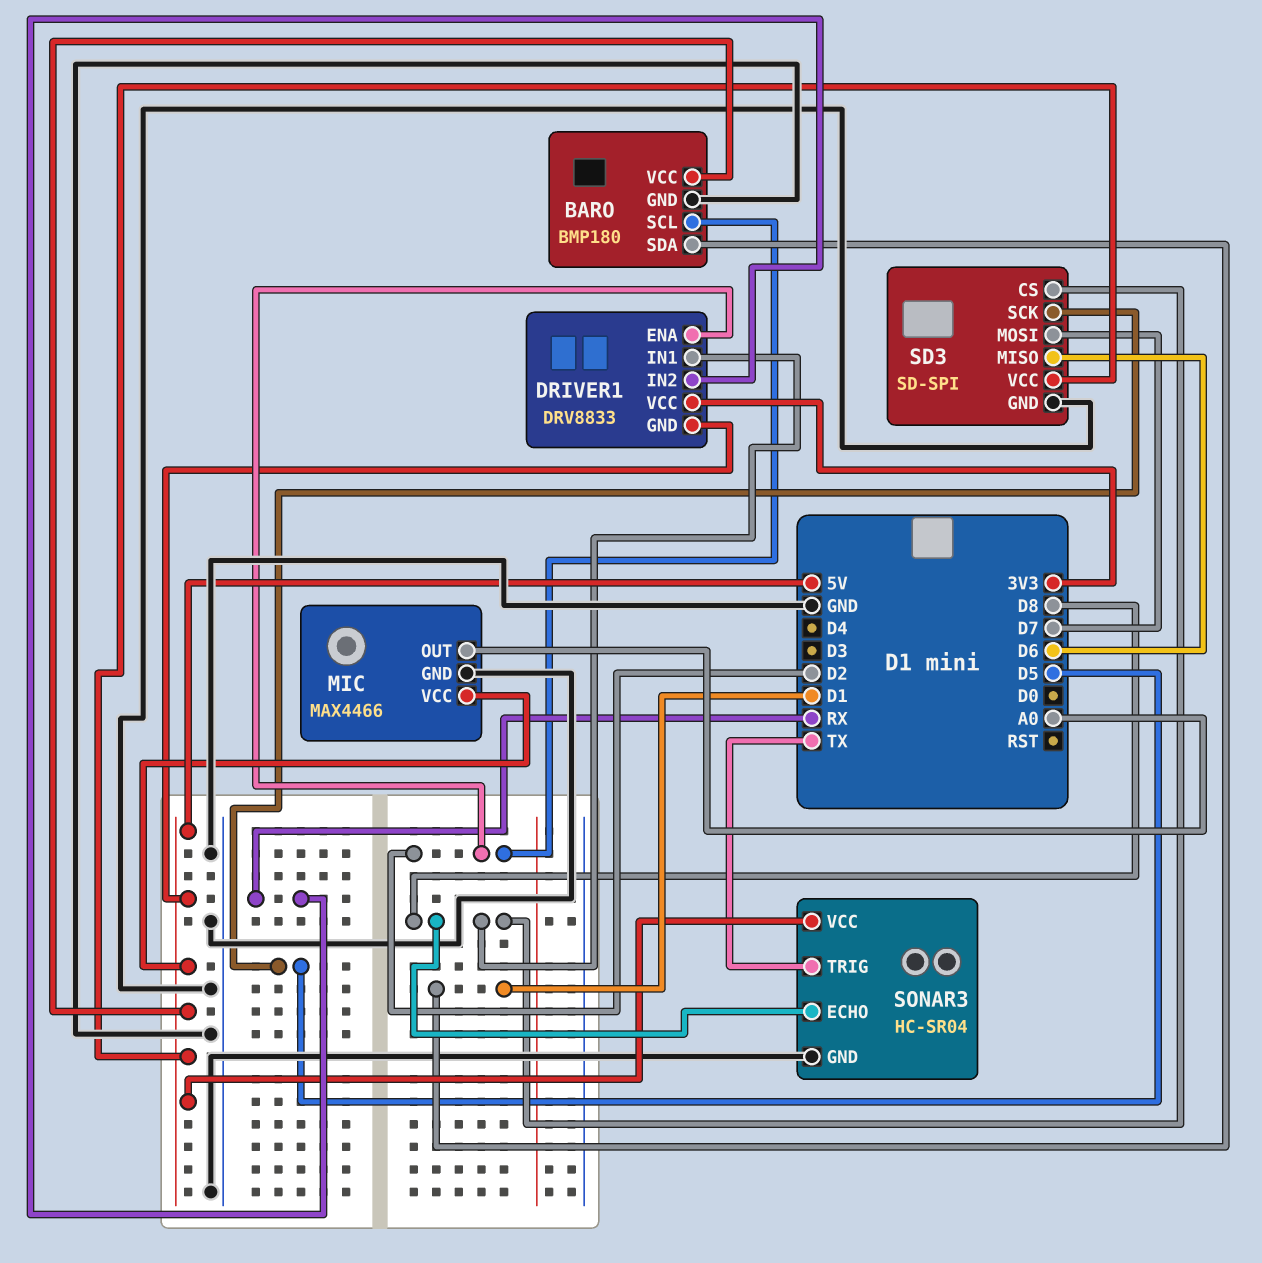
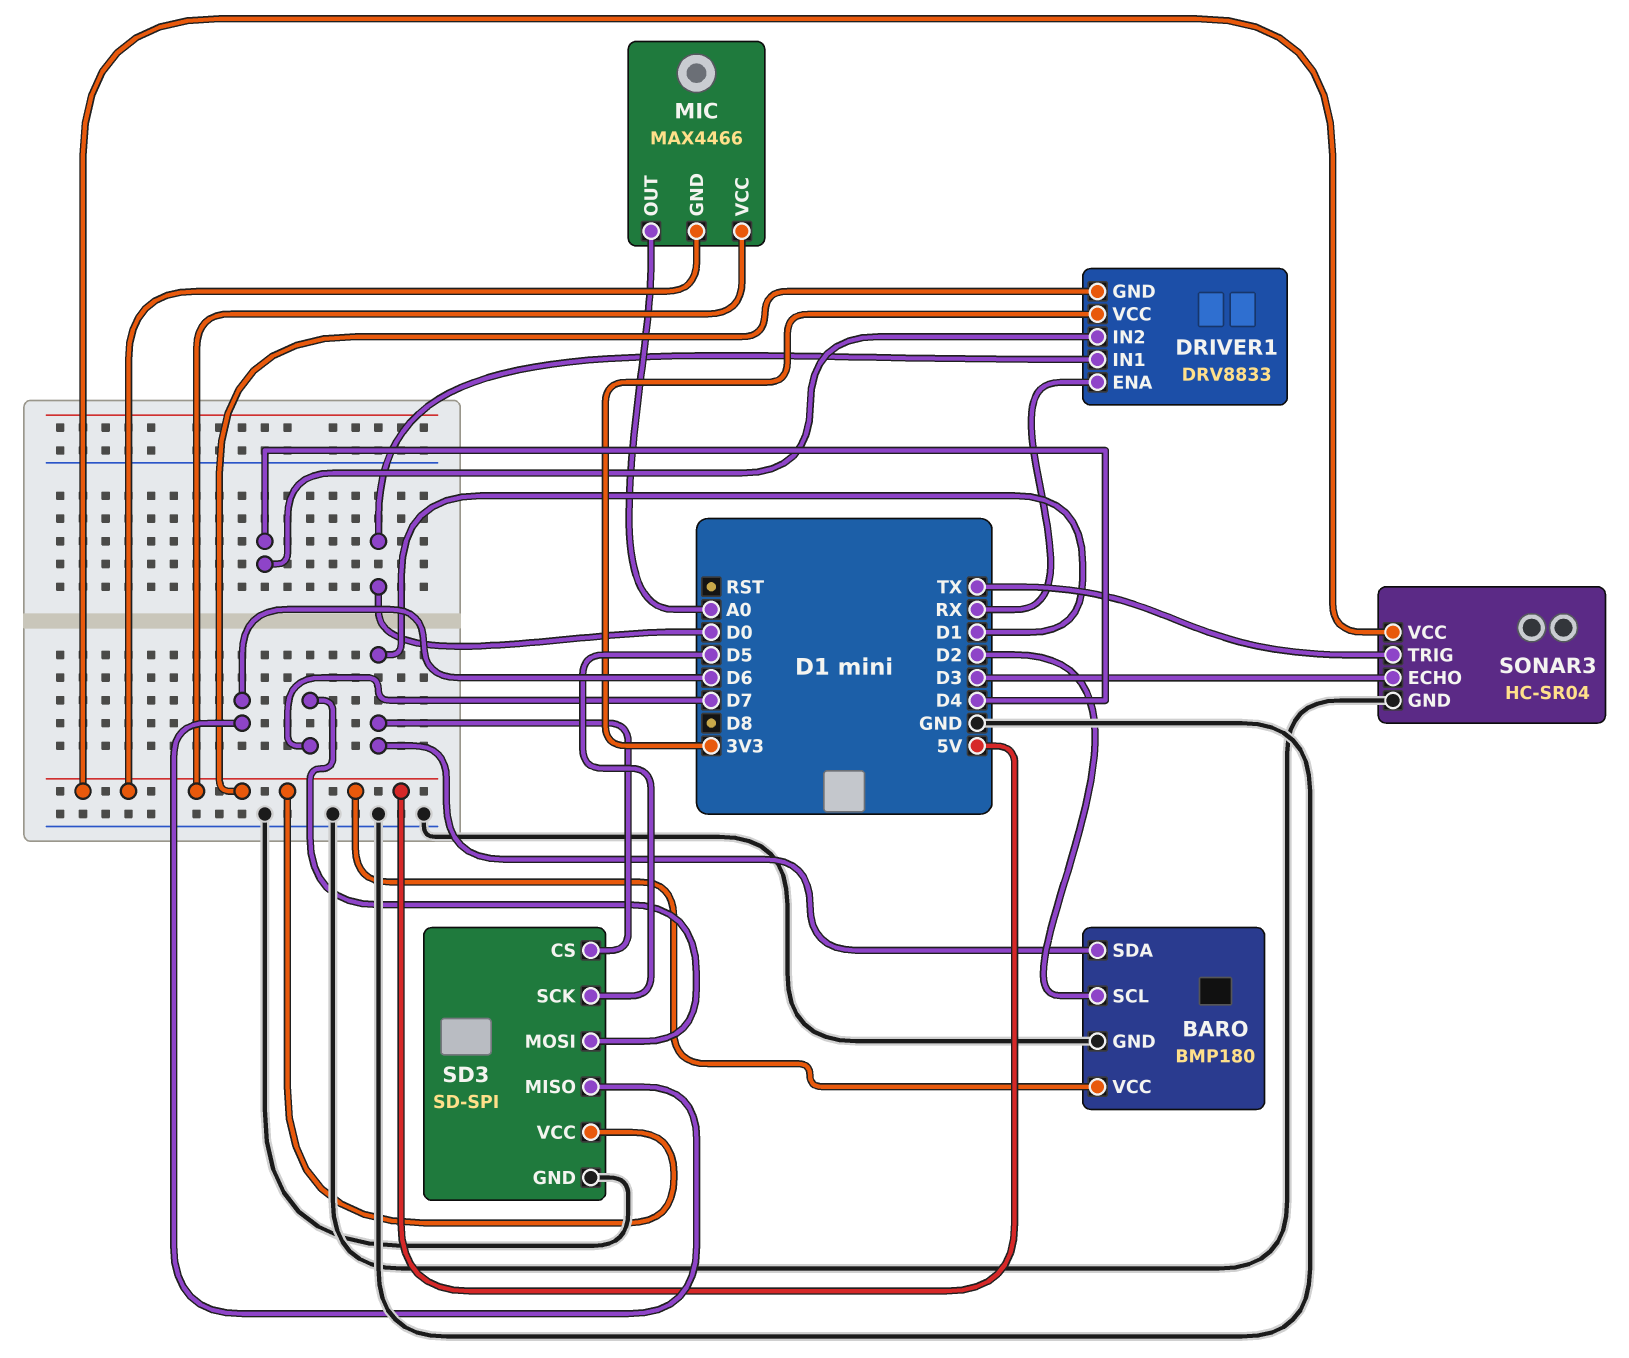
DRIVER1 pin ENA: D2 -> RX
DRIVER1 pin IN1: D8 -> D0
DRIVER1 pin IN2: RX -> D4
MIC pin GND: GND -> 5V
SD3 pin CS: D8 -> D1
SONAR3 pin ECHO: D8 -> D3

